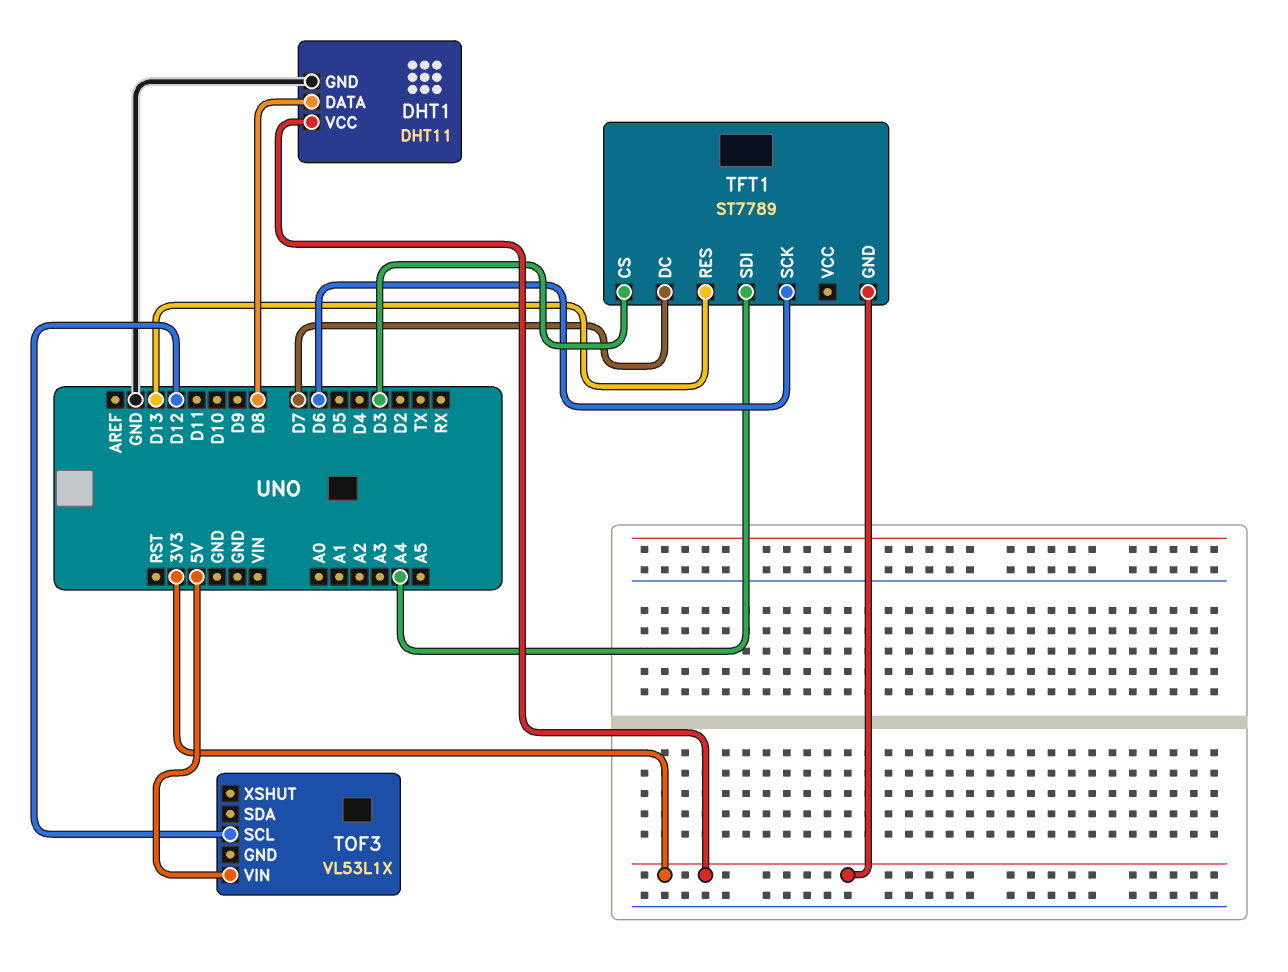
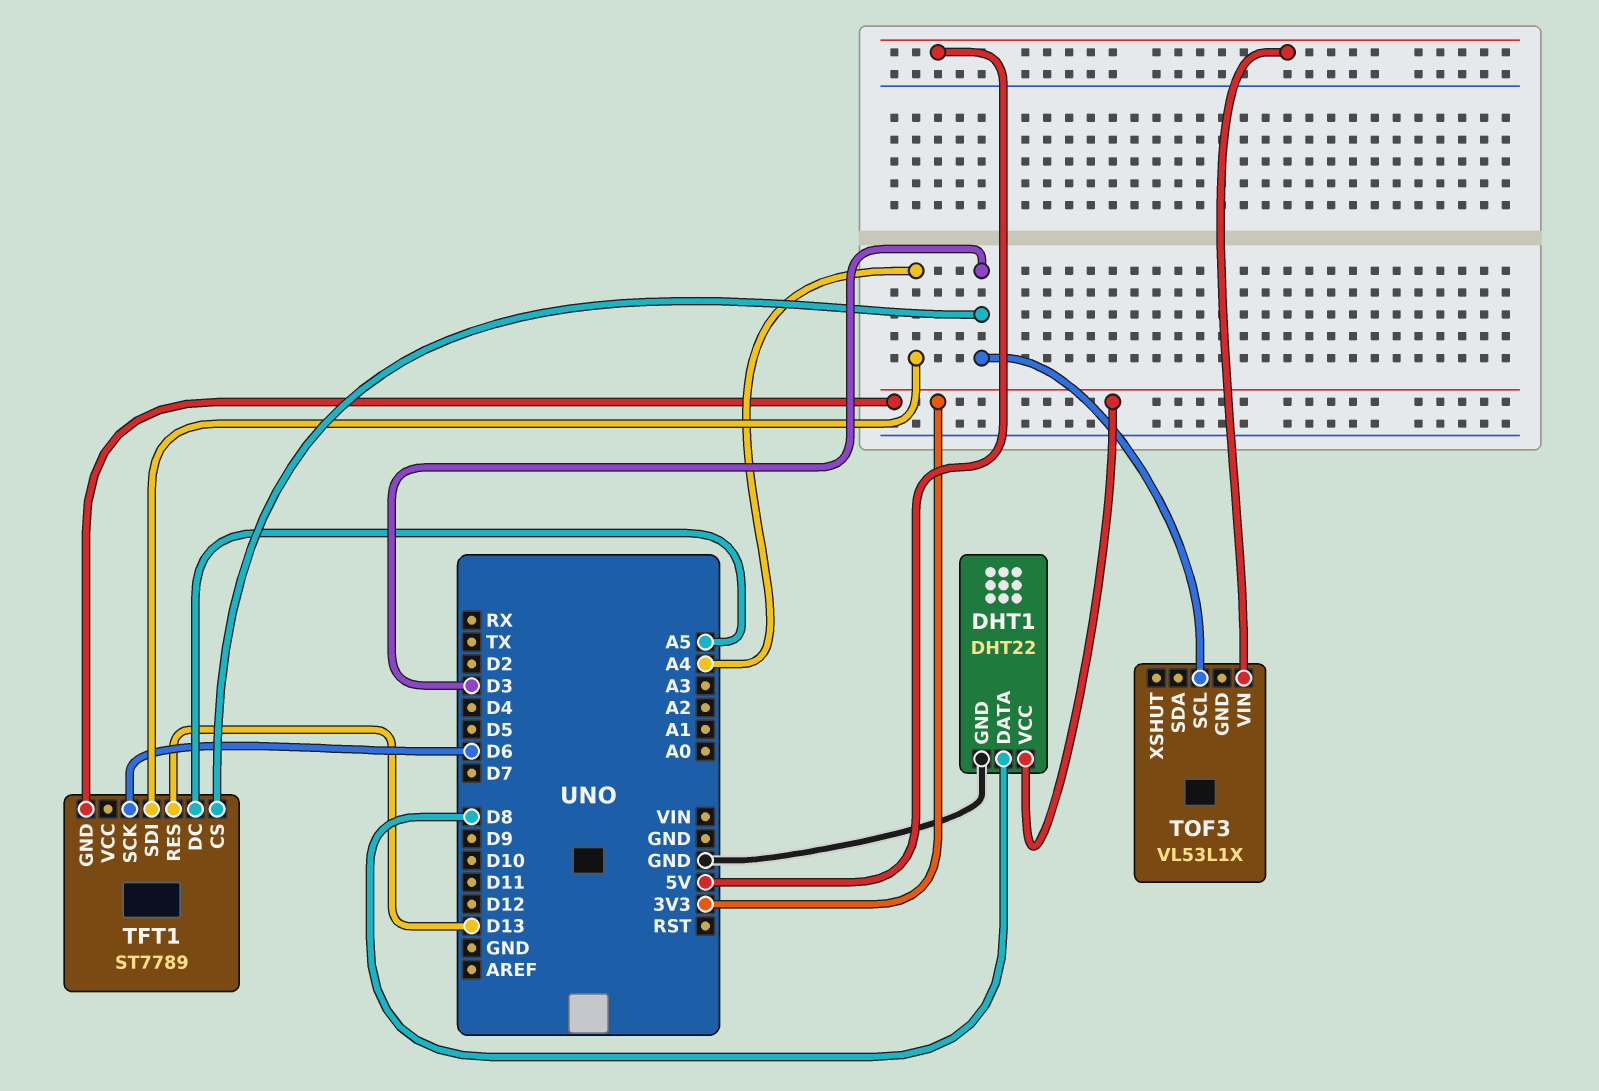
DHT1: DHT11 -> DHT22
TFT1 pin DC: D7 -> A5
TOF3 pin SCL: D12 -> D3

